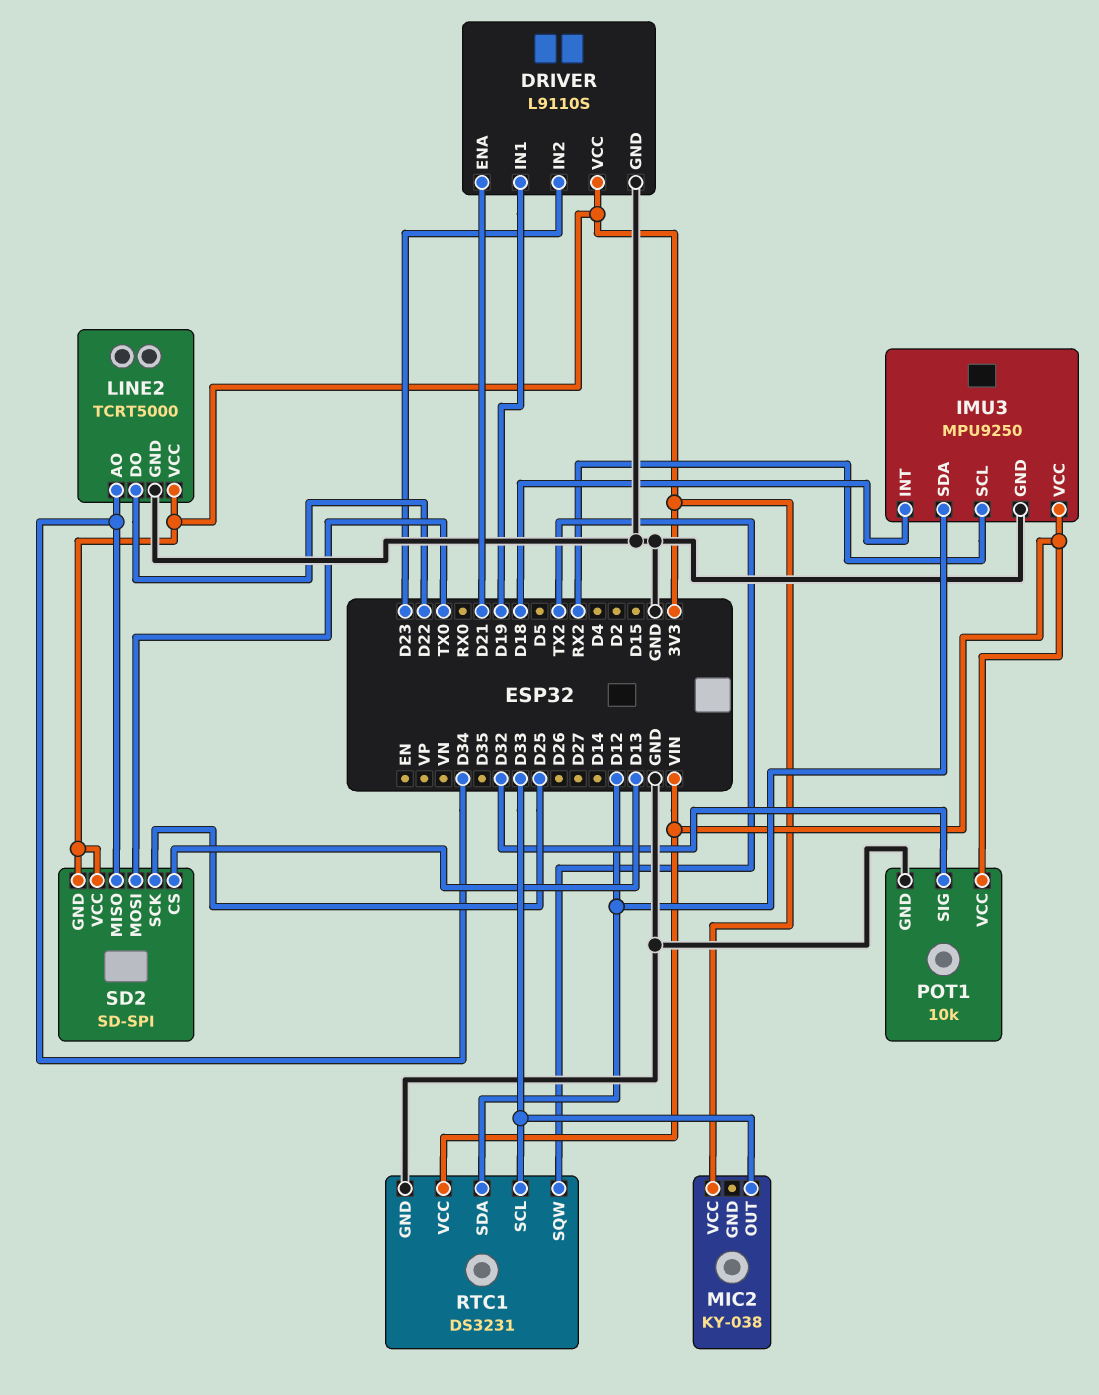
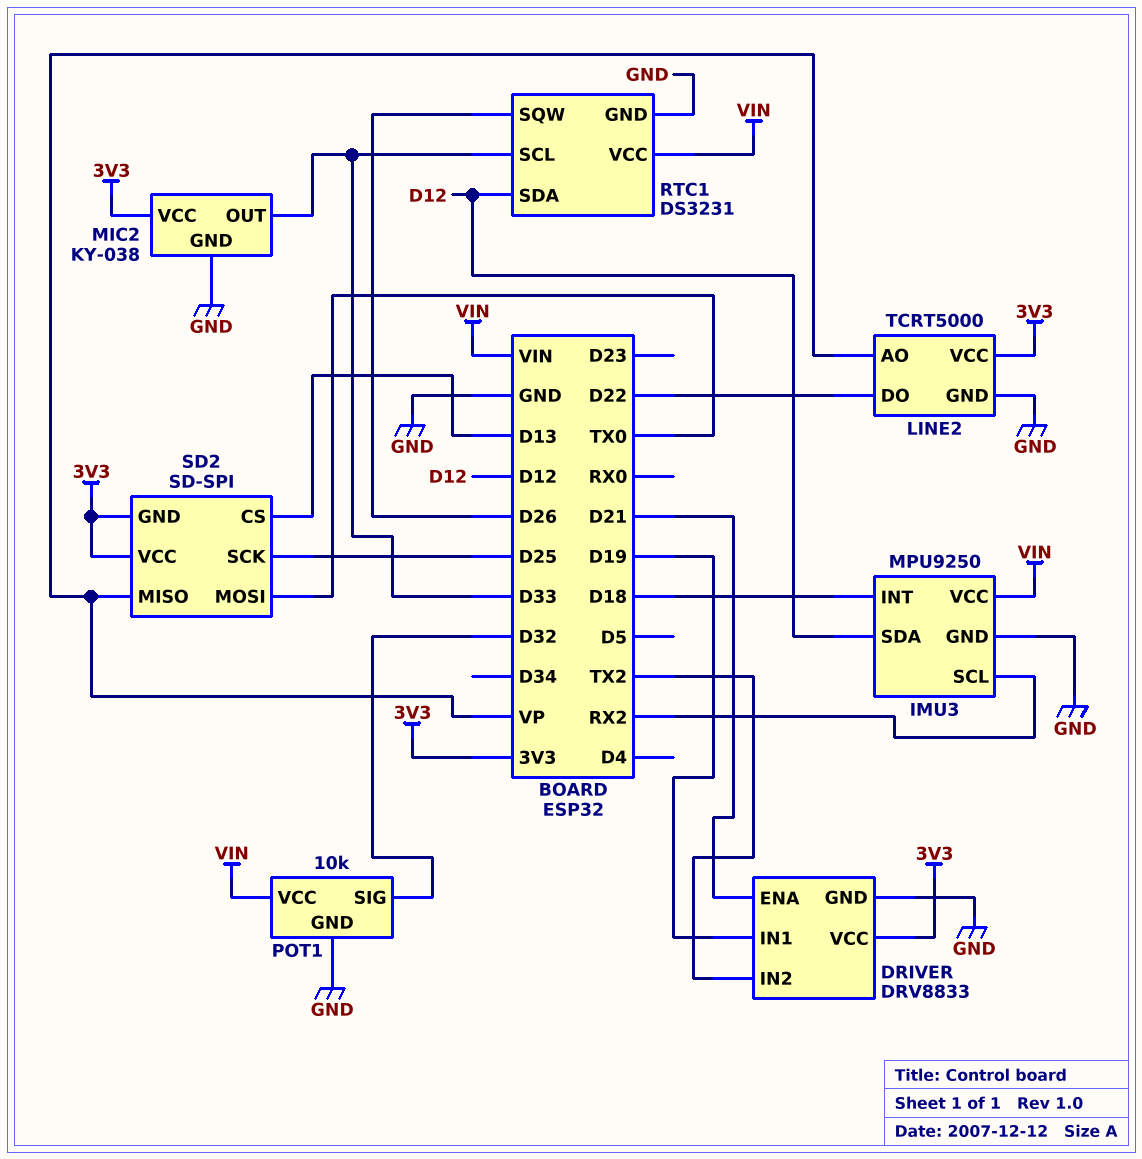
DRIVER: L9110S -> DRV8833
DRIVER pin IN2: D23 -> TX2
LINE2 pin AO: D34 -> VP
MIC2 pin GND: none -> GND
RTC1 pin SQW: TX2 -> D26
SD2 pin MISO: D34 -> VP

